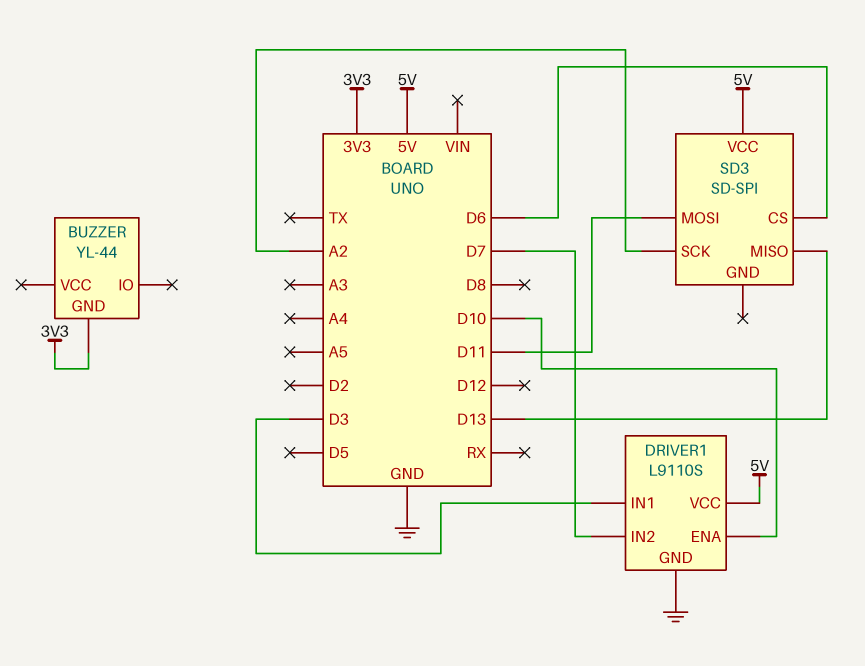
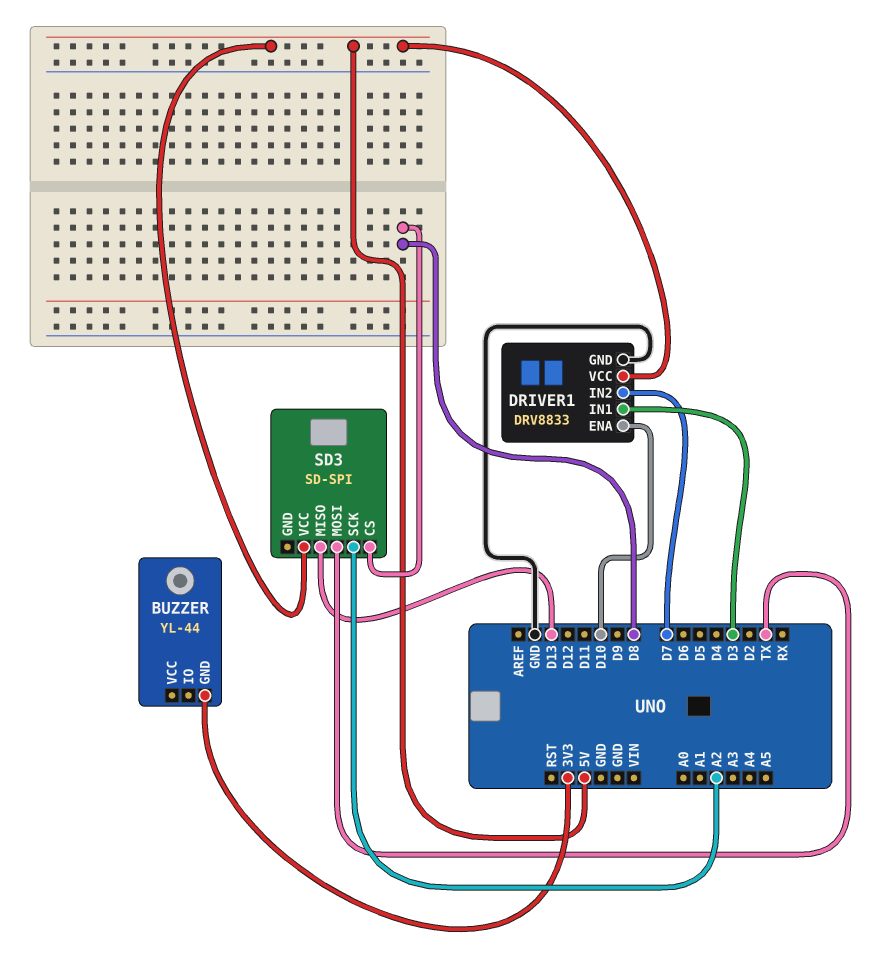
DRIVER1: L9110S -> DRV8833
SD3 pin CS: D6 -> D8
SD3 pin MOSI: D11 -> TX

